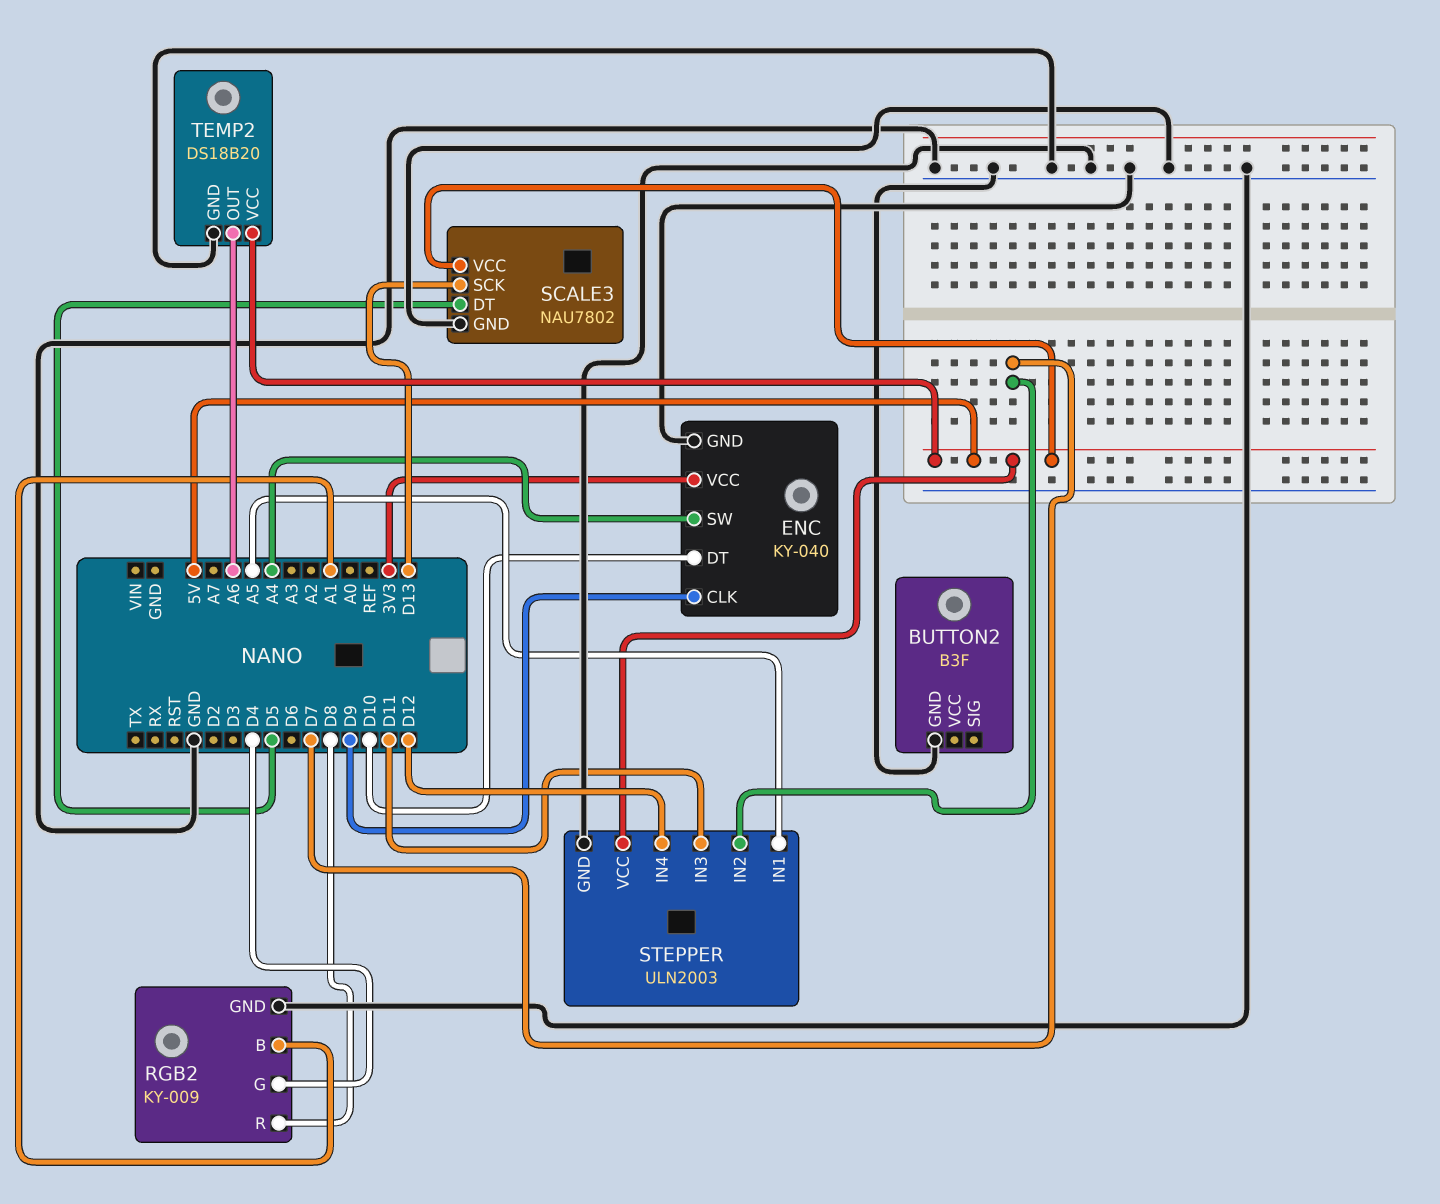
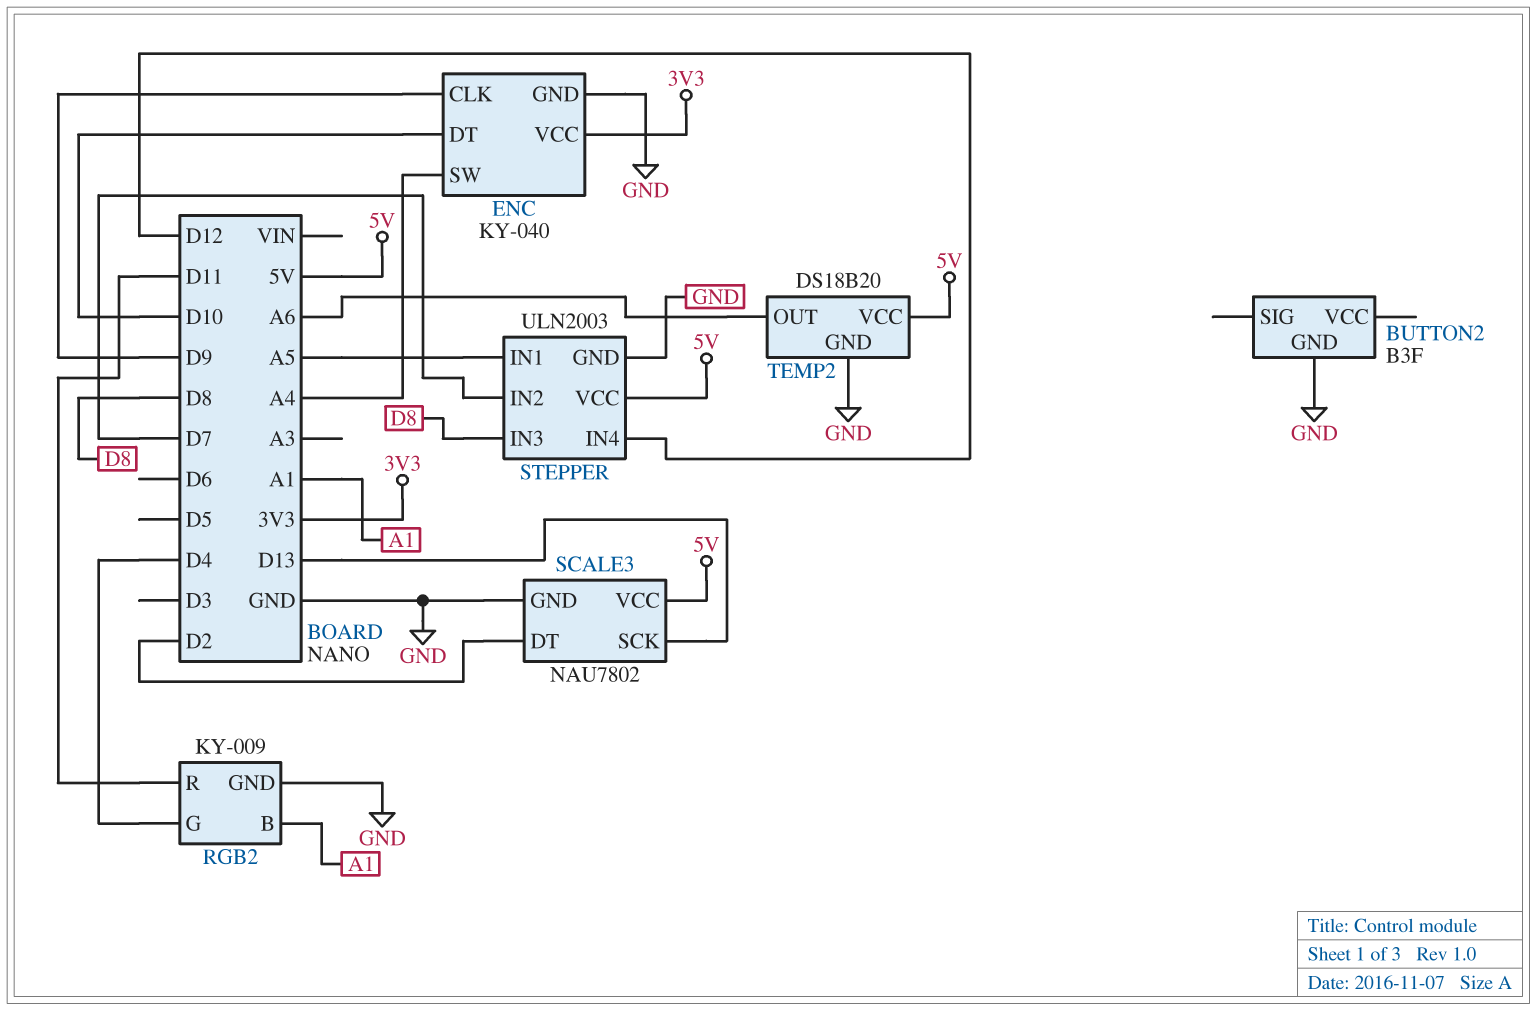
RGB2 pin R: D8 -> D11
SCALE3 pin DT: D5 -> D2
STEPPER pin IN3: D11 -> D8

